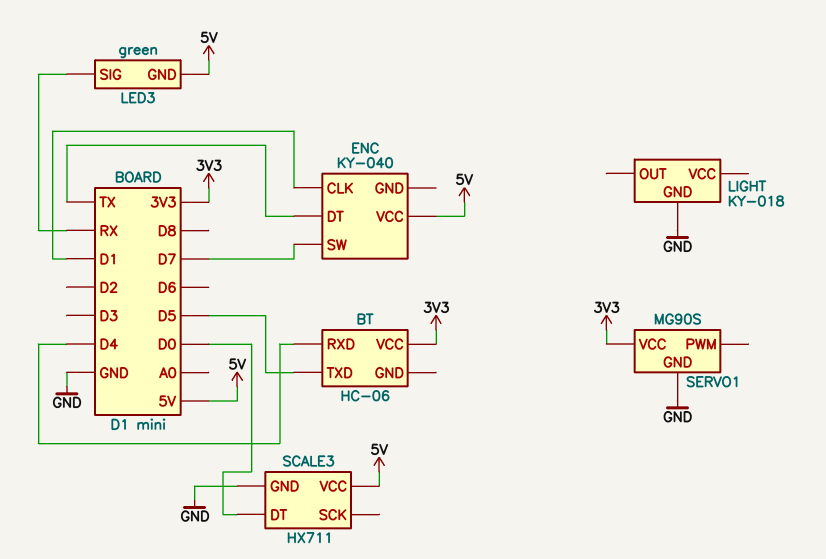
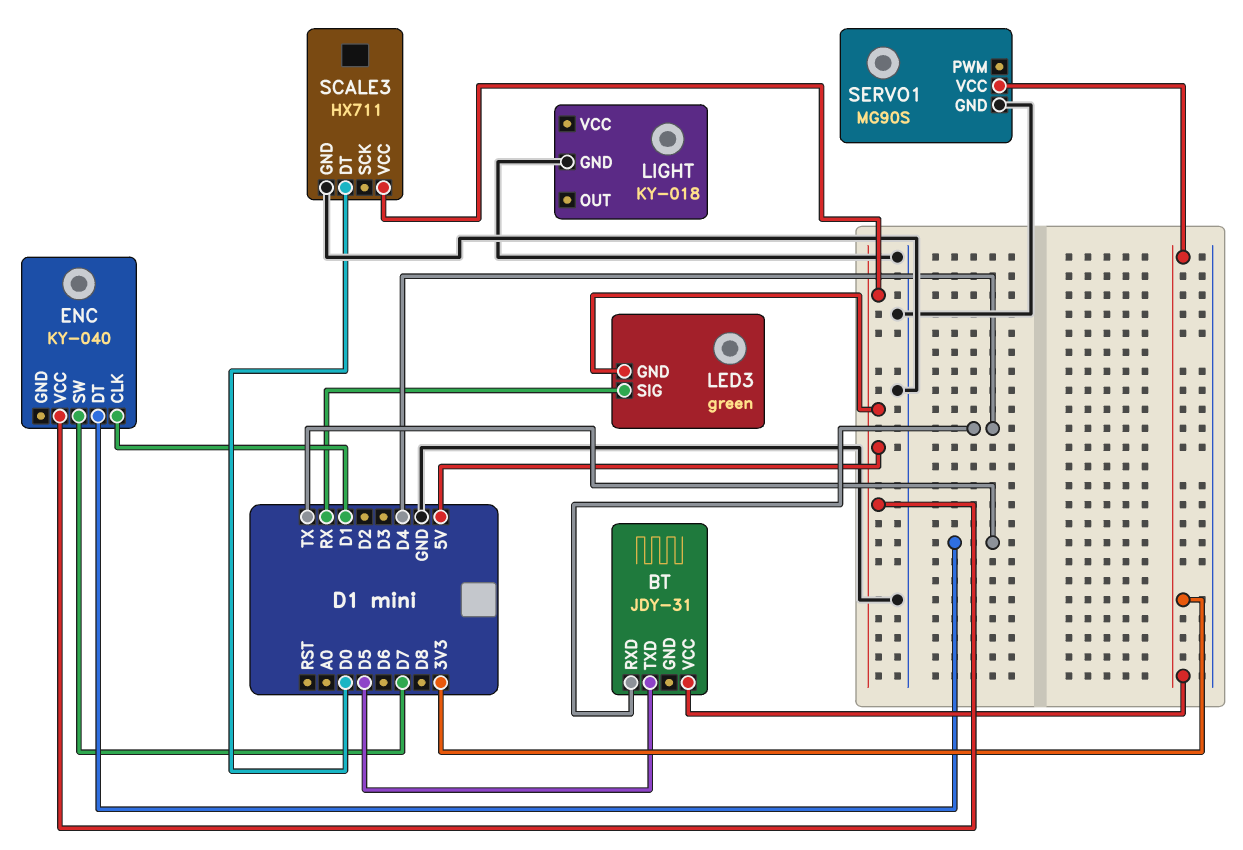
BT: HC-06 -> JDY-31

